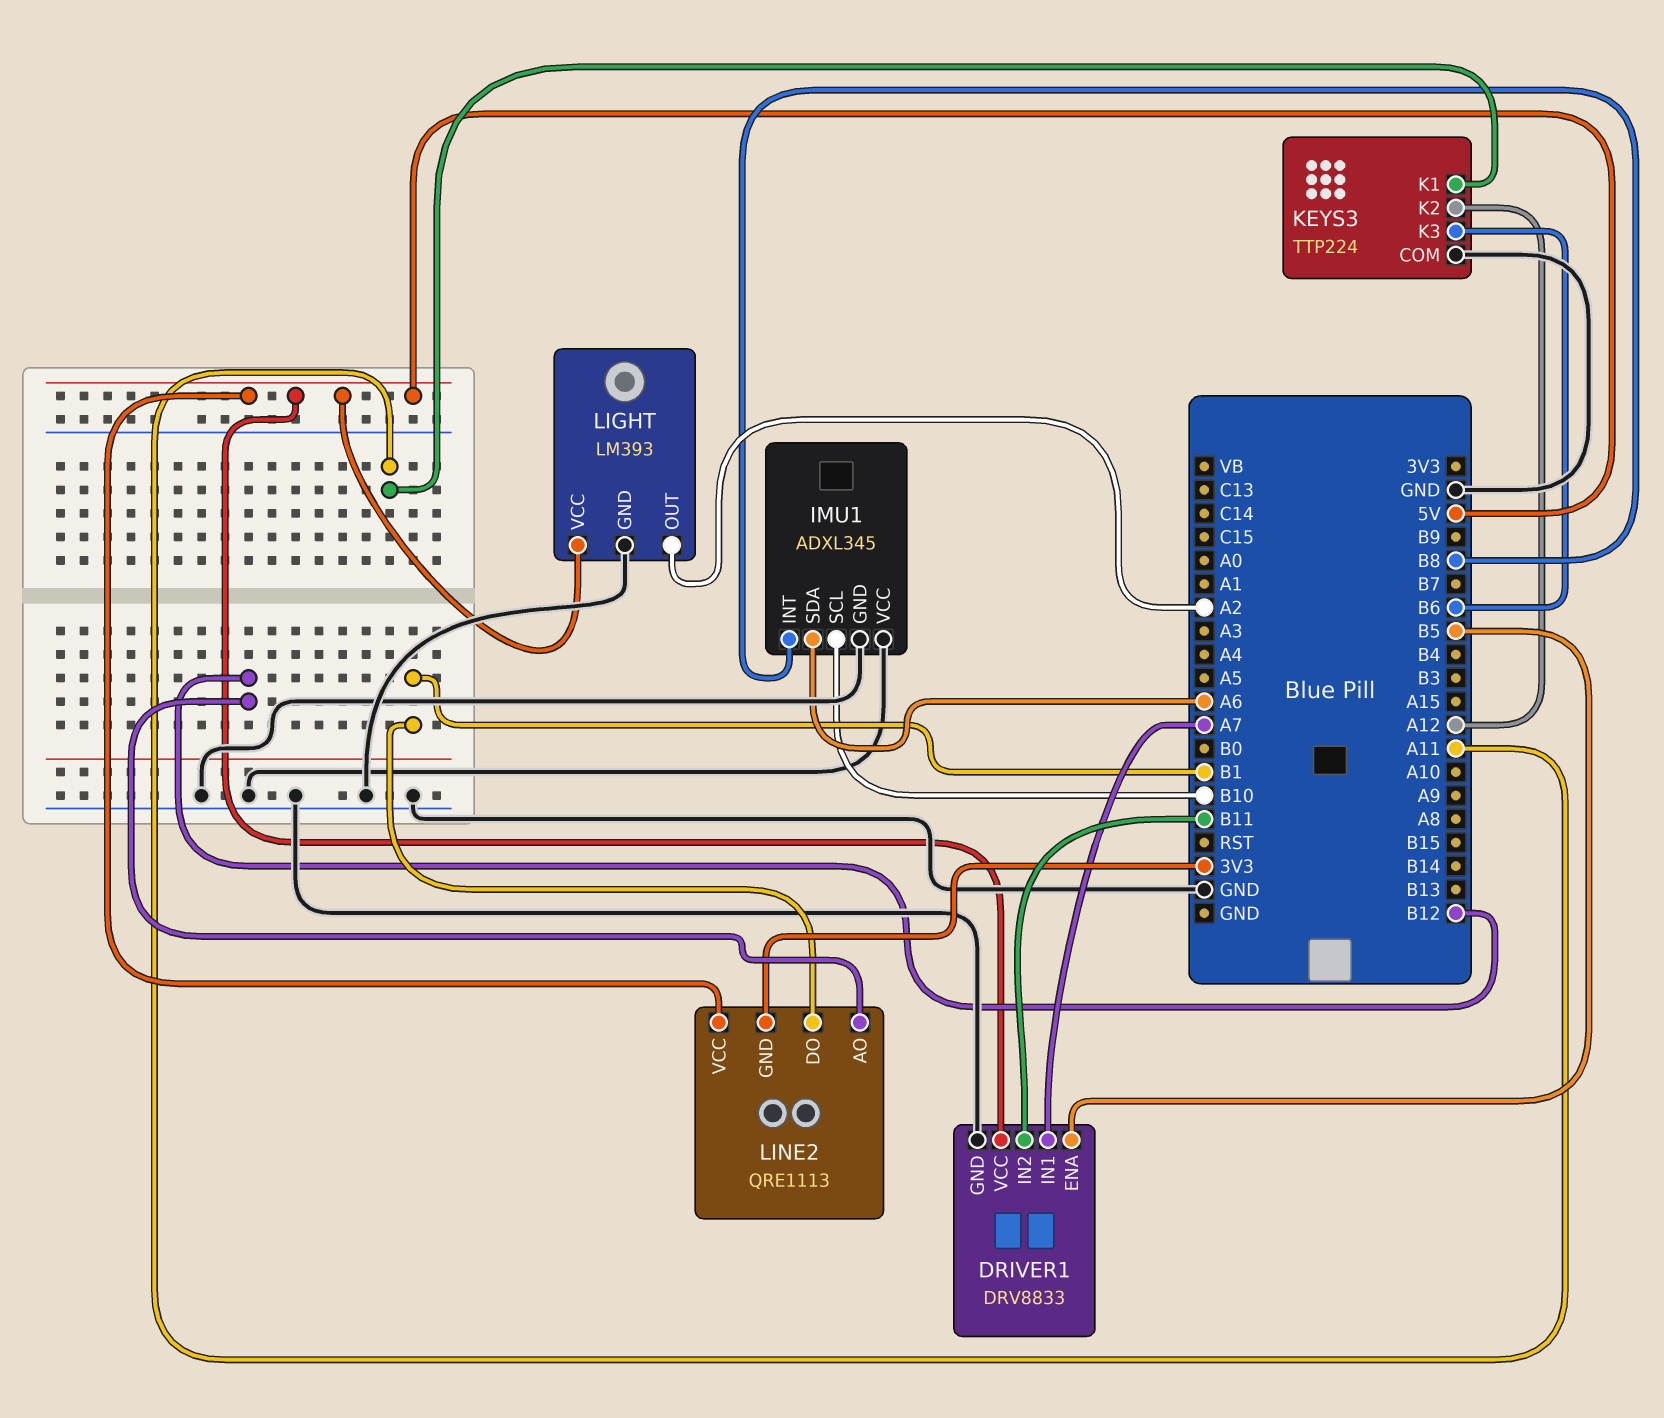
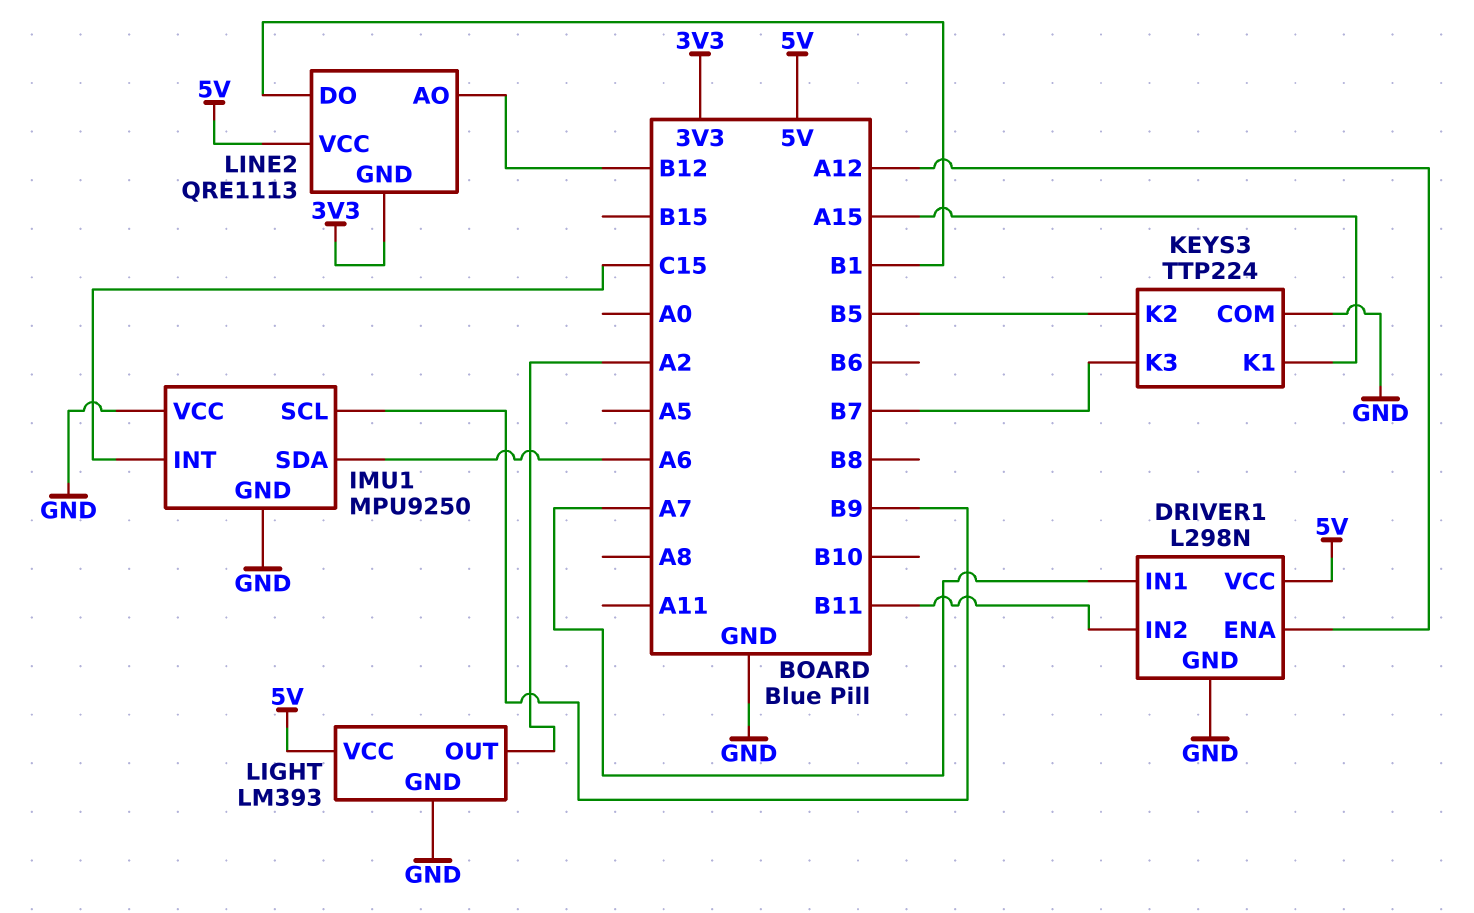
DRIVER1: DRV8833 -> L298N
DRIVER1 pin ENA: B5 -> A12
IMU1: ADXL345 -> MPU9250
IMU1 pin INT: B8 -> C15
IMU1 pin SCL: B10 -> B9
KEYS3 pin K1: A11 -> A15
KEYS3 pin K2: A12 -> B5
KEYS3 pin K3: B6 -> B7

